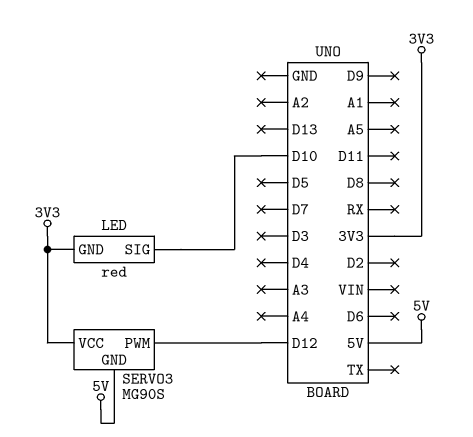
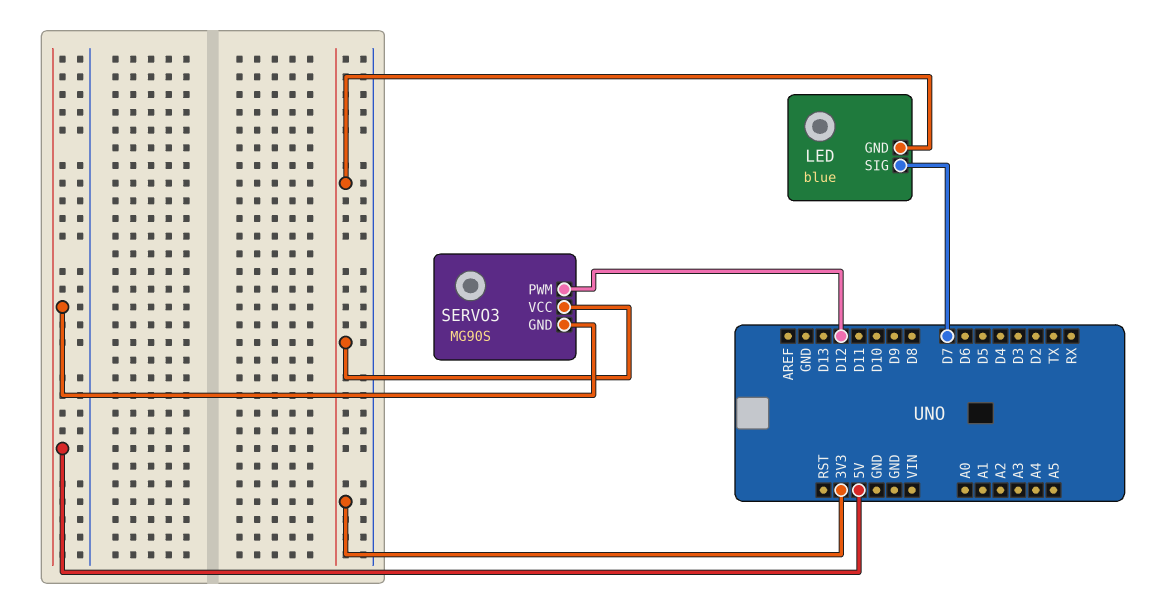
LED: red -> blue
LED pin SIG: D10 -> D7

